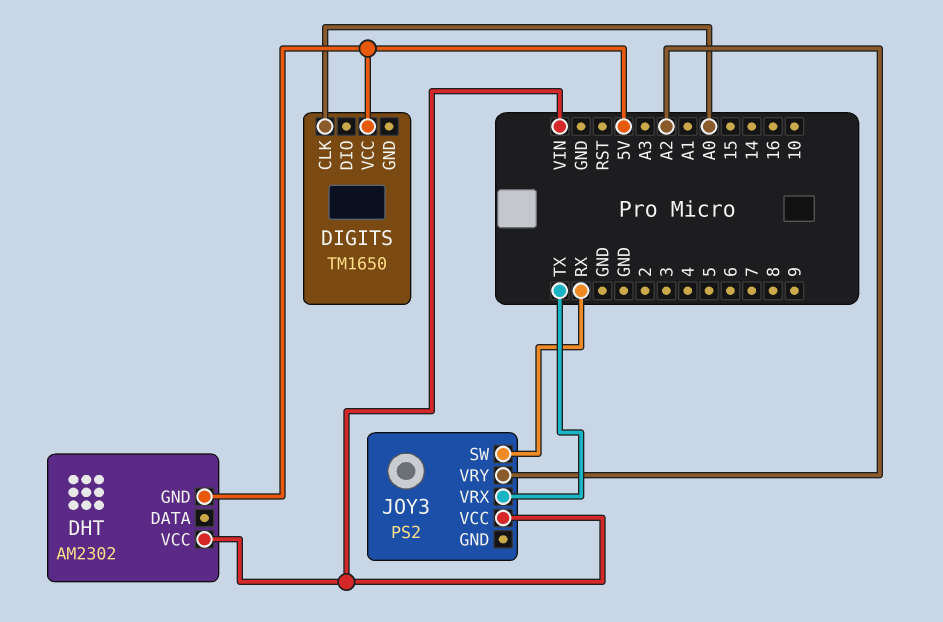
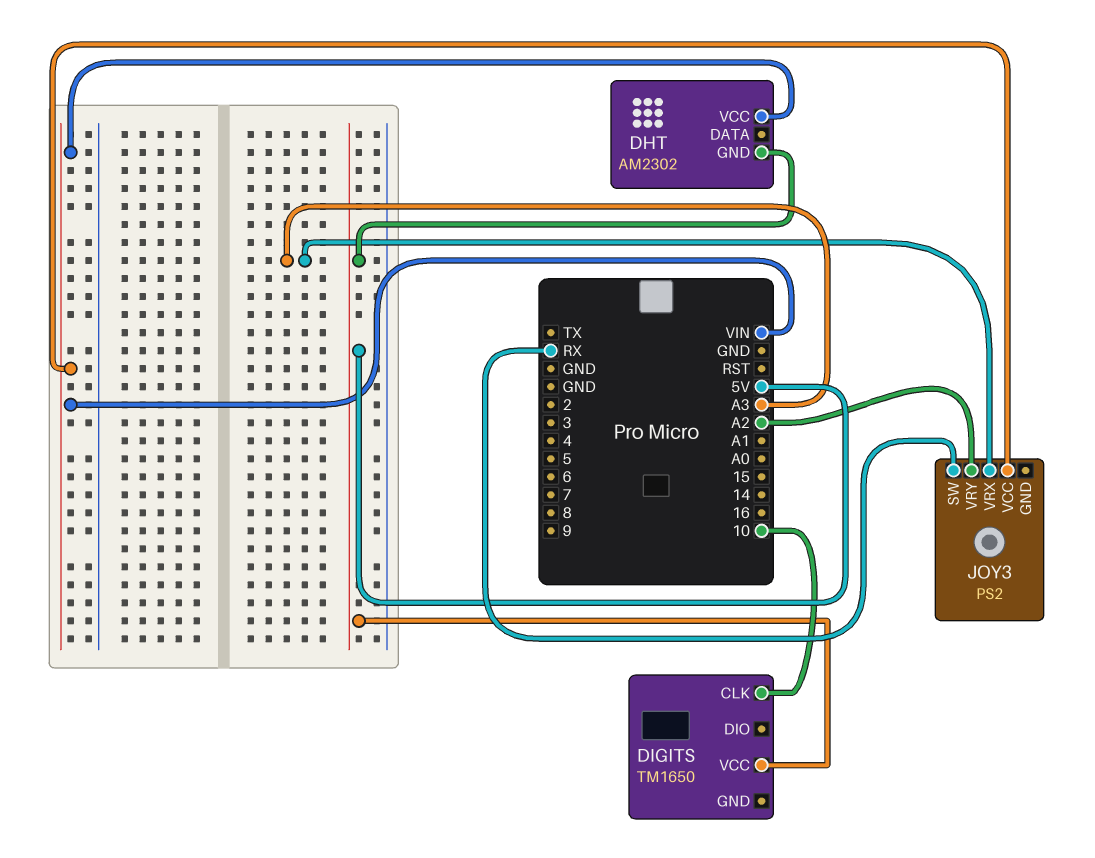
DIGITS pin CLK: A0 -> 10
JOY3 pin VRX: TX -> A3

